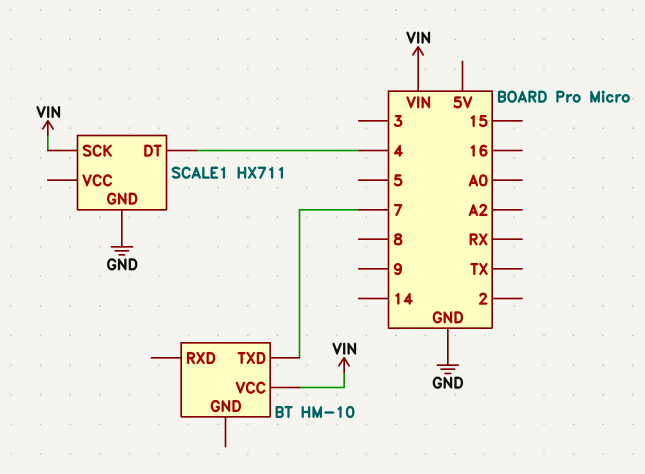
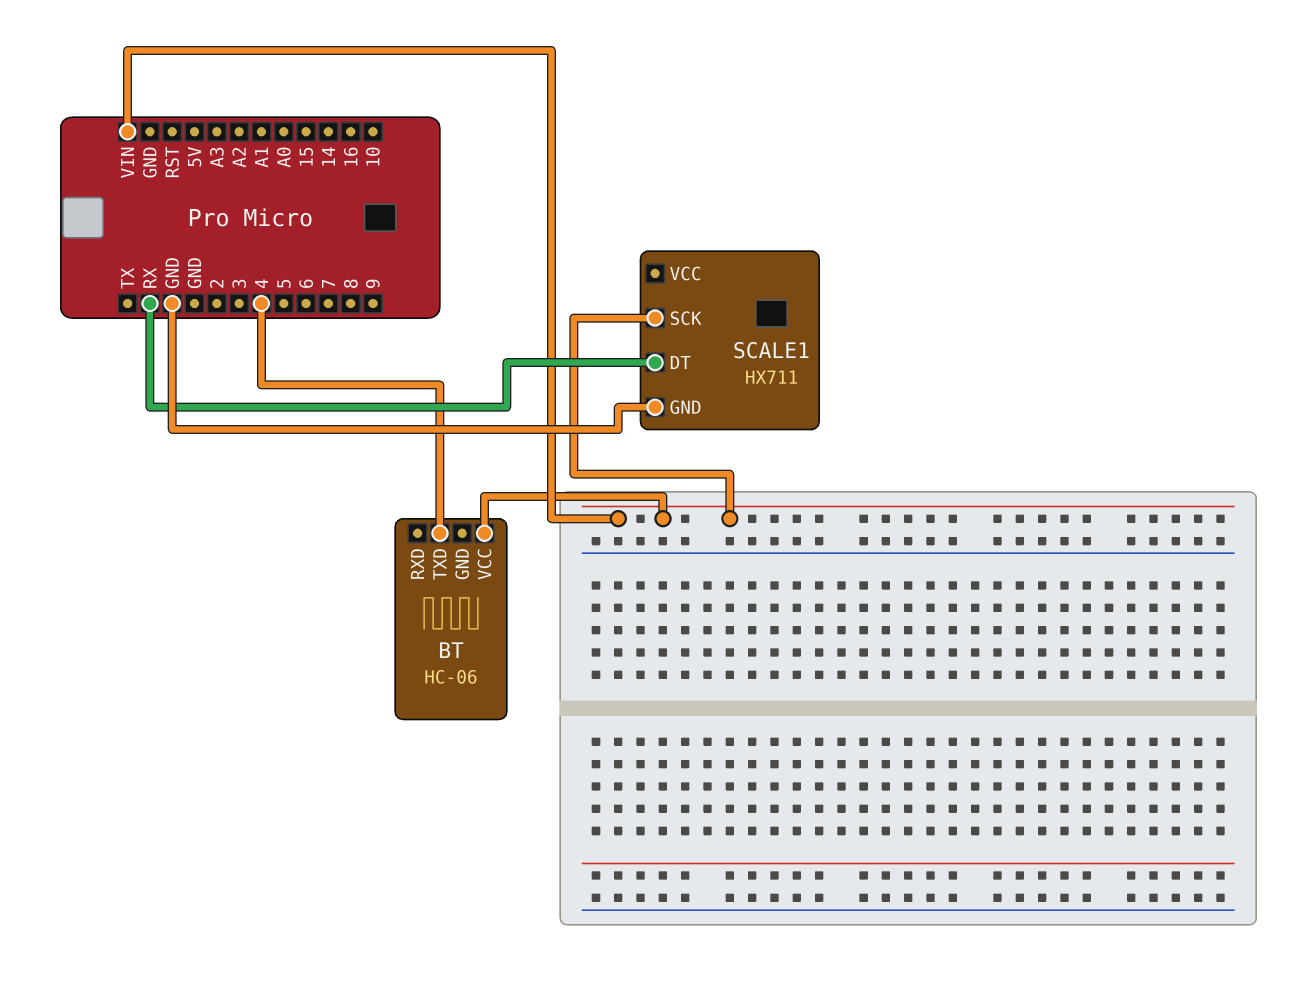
BT: HM-10 -> HC-06
BT pin TXD: 7 -> 4
SCALE1 pin DT: 4 -> RX

